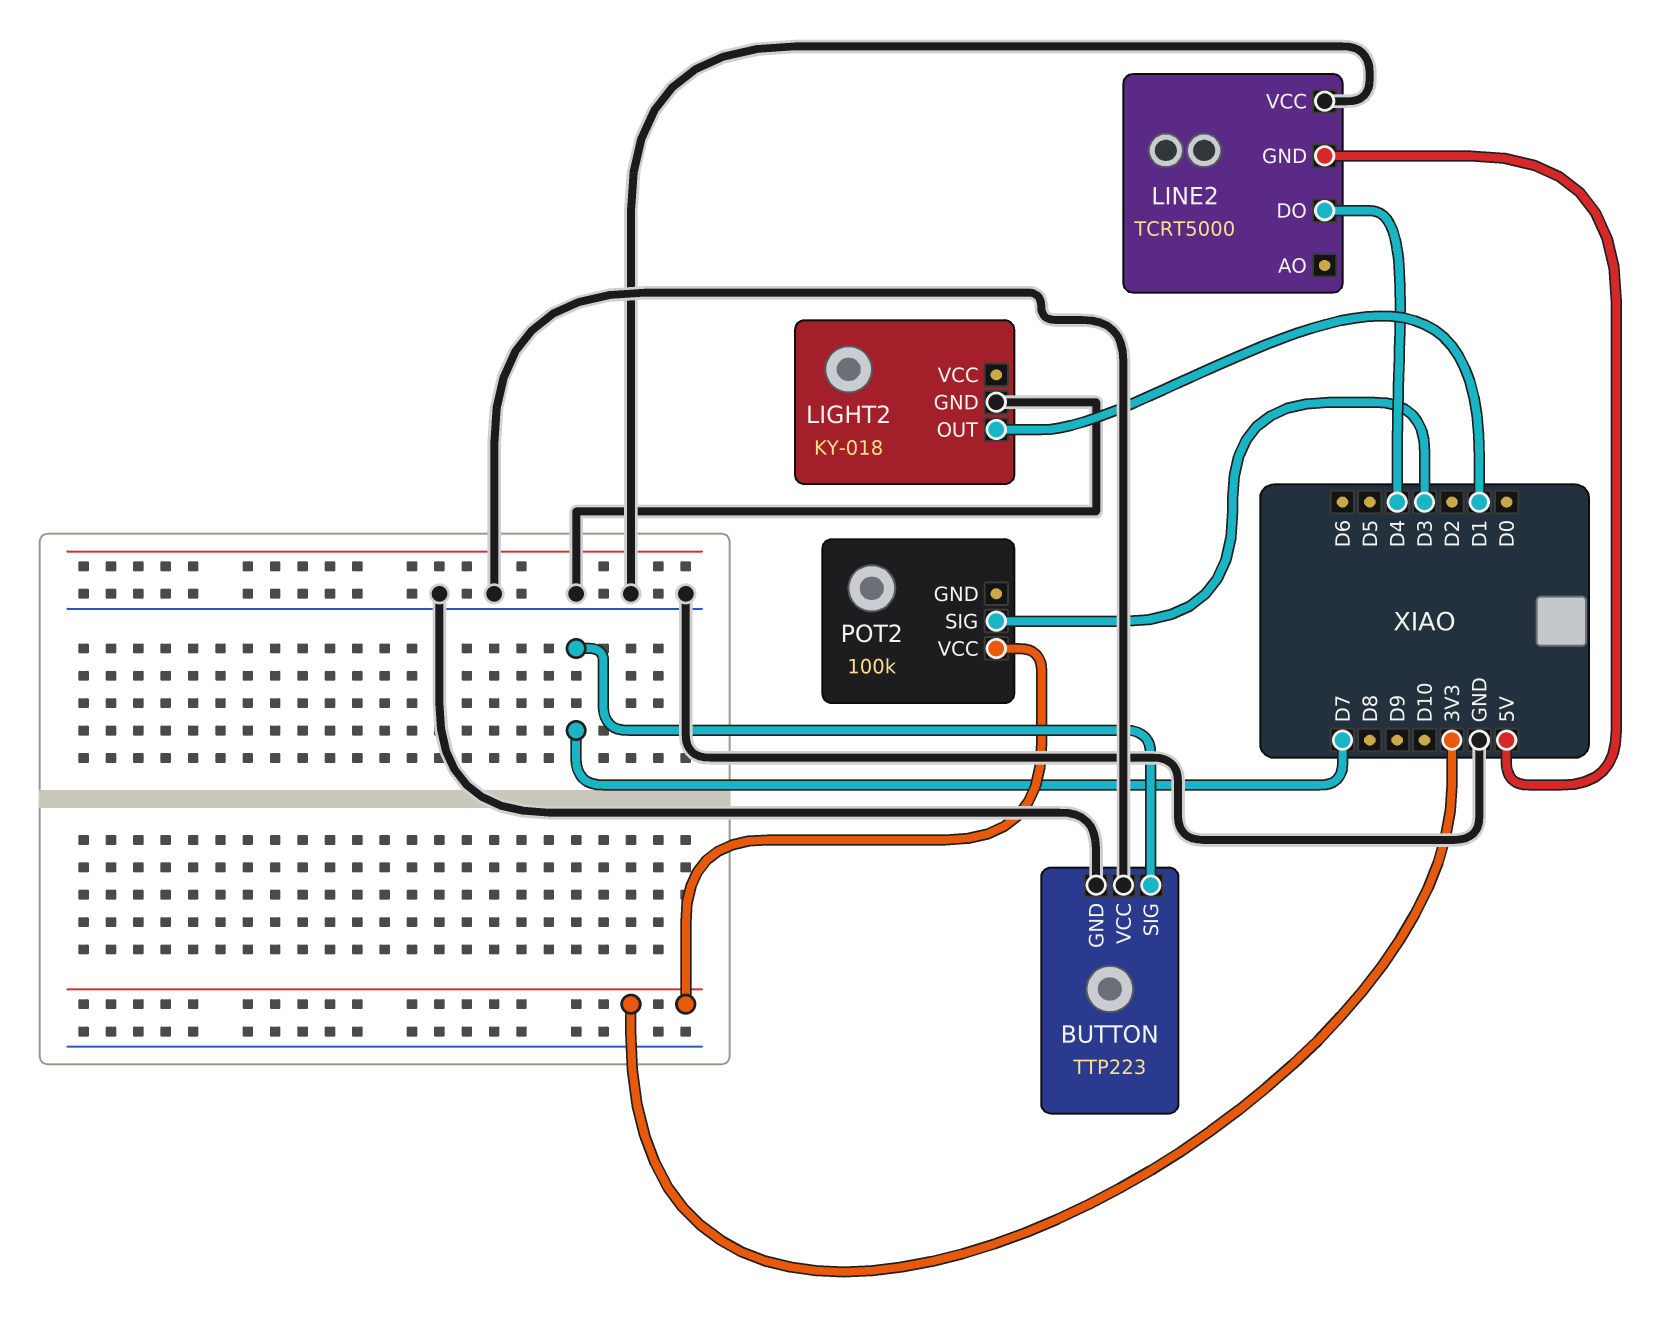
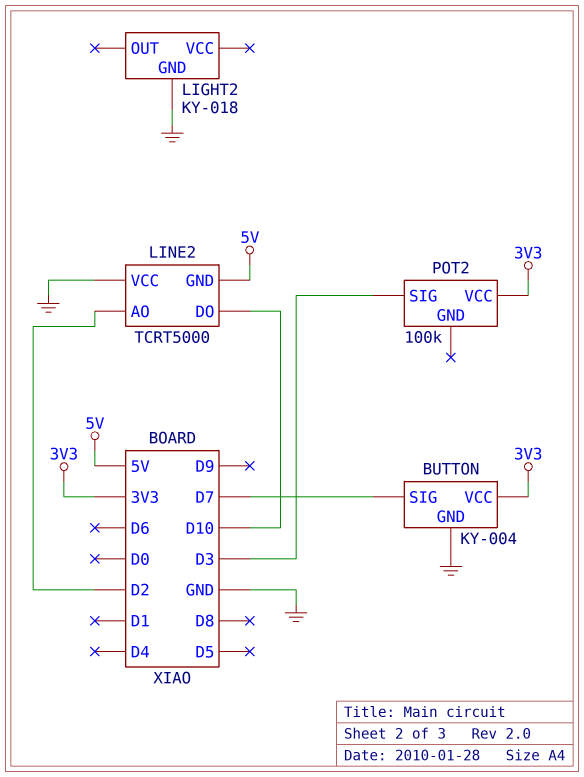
BUTTON: TTP223 -> KY-004
BUTTON pin VCC: GND -> 3V3
LIGHT2 pin OUT: D1 -> none
LINE2 pin AO: none -> D2
LINE2 pin DO: D4 -> D10

